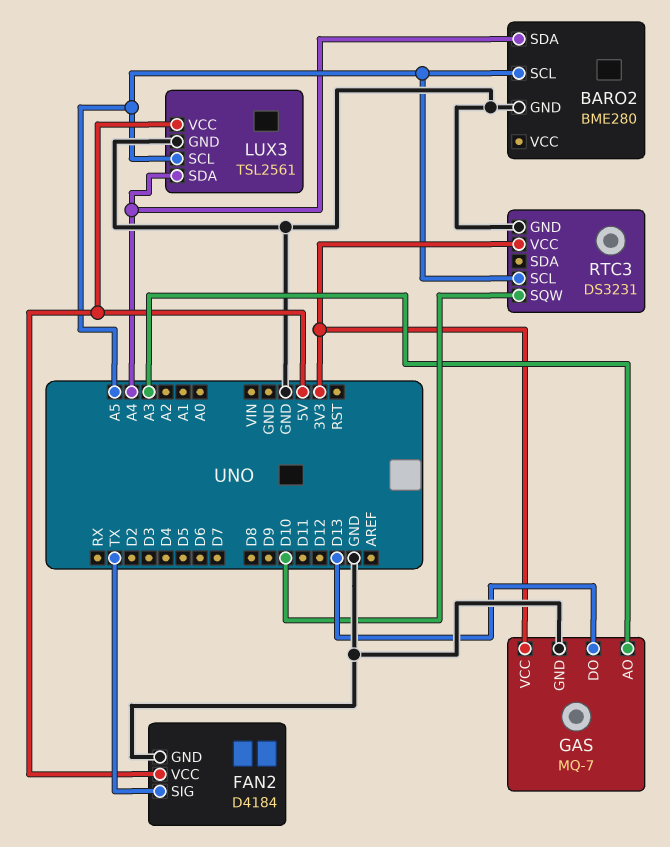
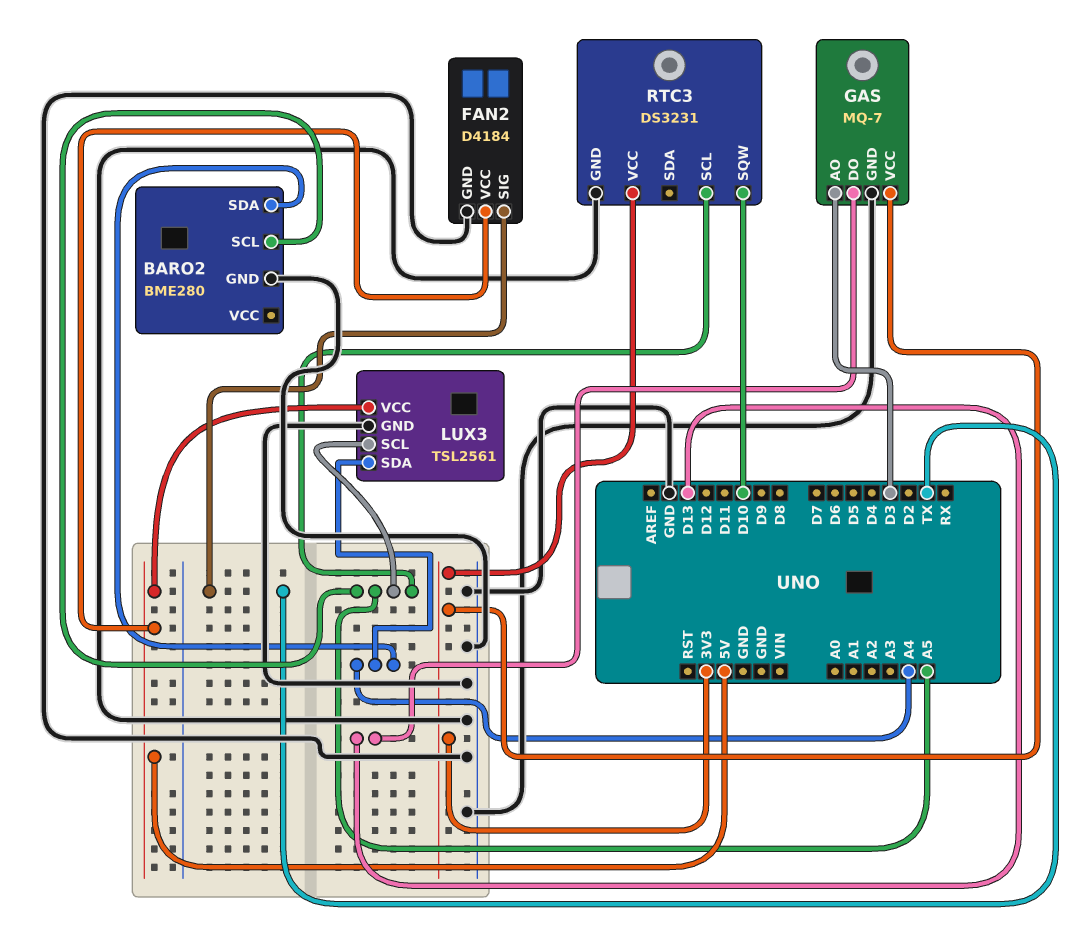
GAS pin AO: A3 -> D3

